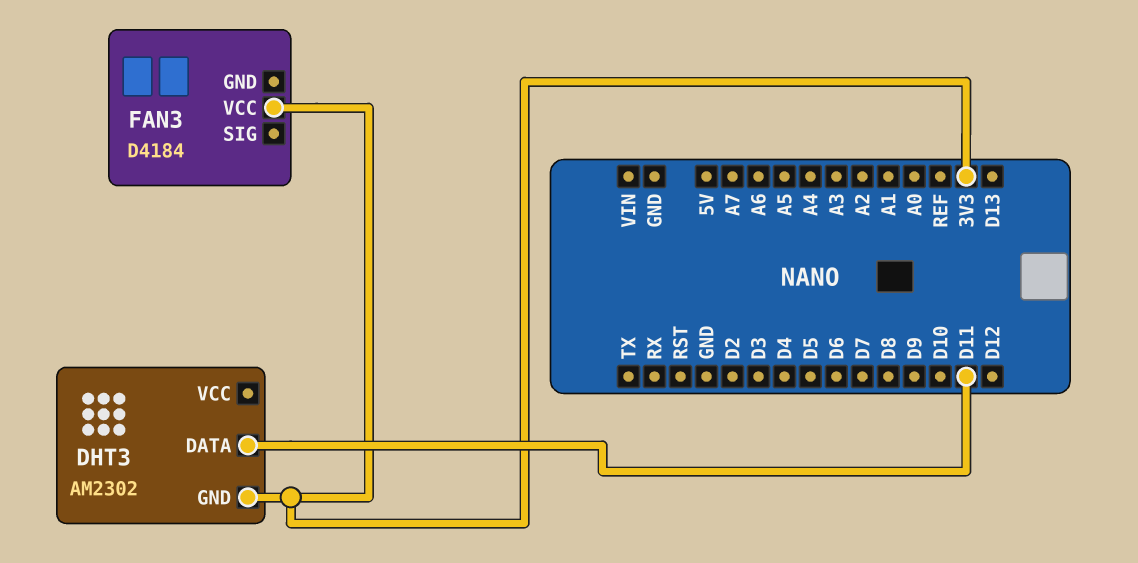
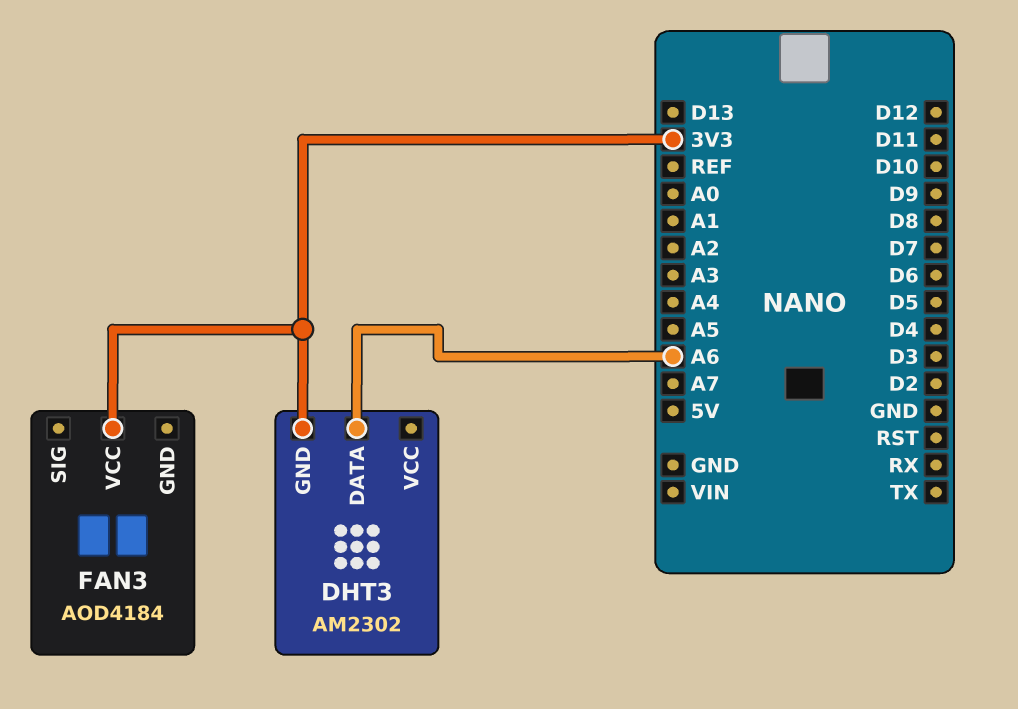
DHT3 pin DATA: D11 -> A6
FAN3: D4184 -> AOD4184

